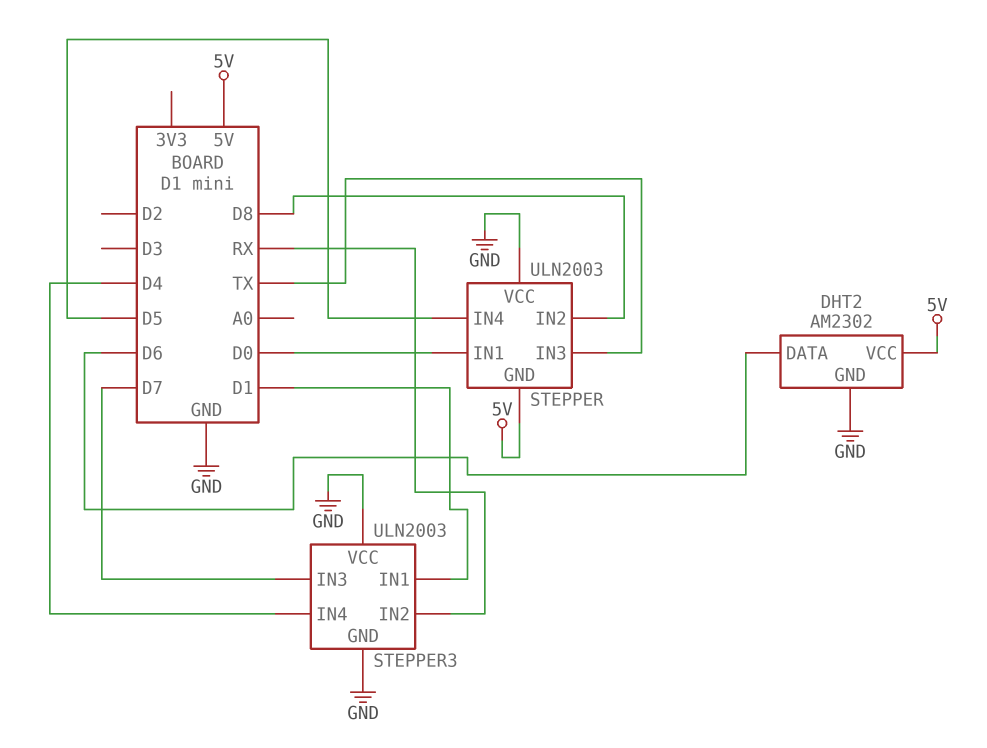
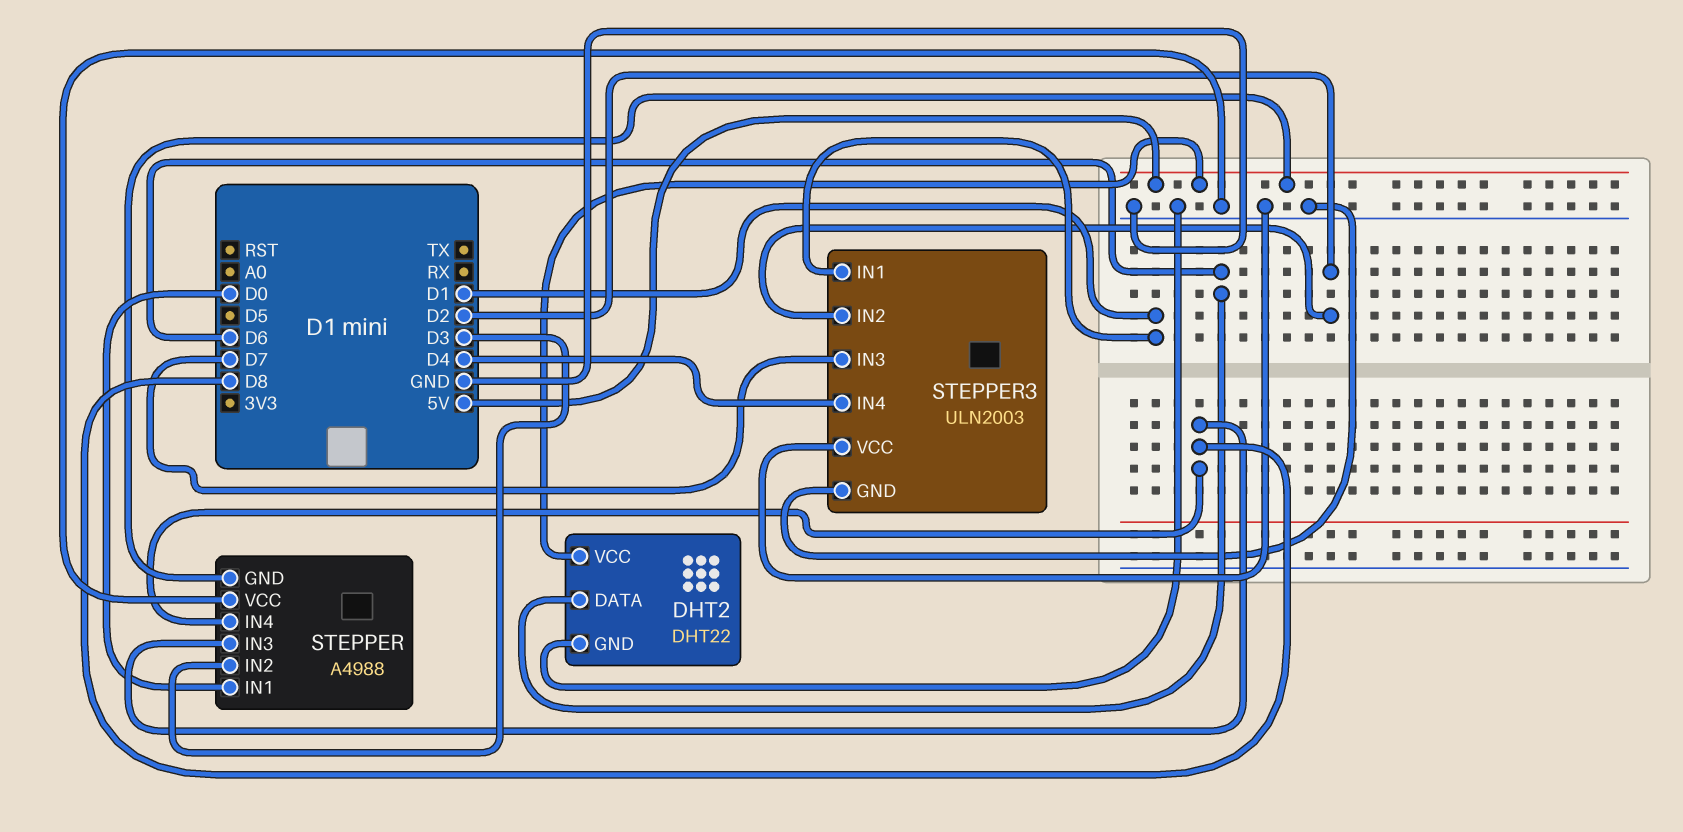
DHT2: AM2302 -> DHT22
STEPPER: ULN2003 -> A4988
STEPPER pin IN2: D8 -> D3
STEPPER pin IN3: TX -> D8
STEPPER pin IN4: D5 -> D8
STEPPER3 pin IN2: RX -> D2

